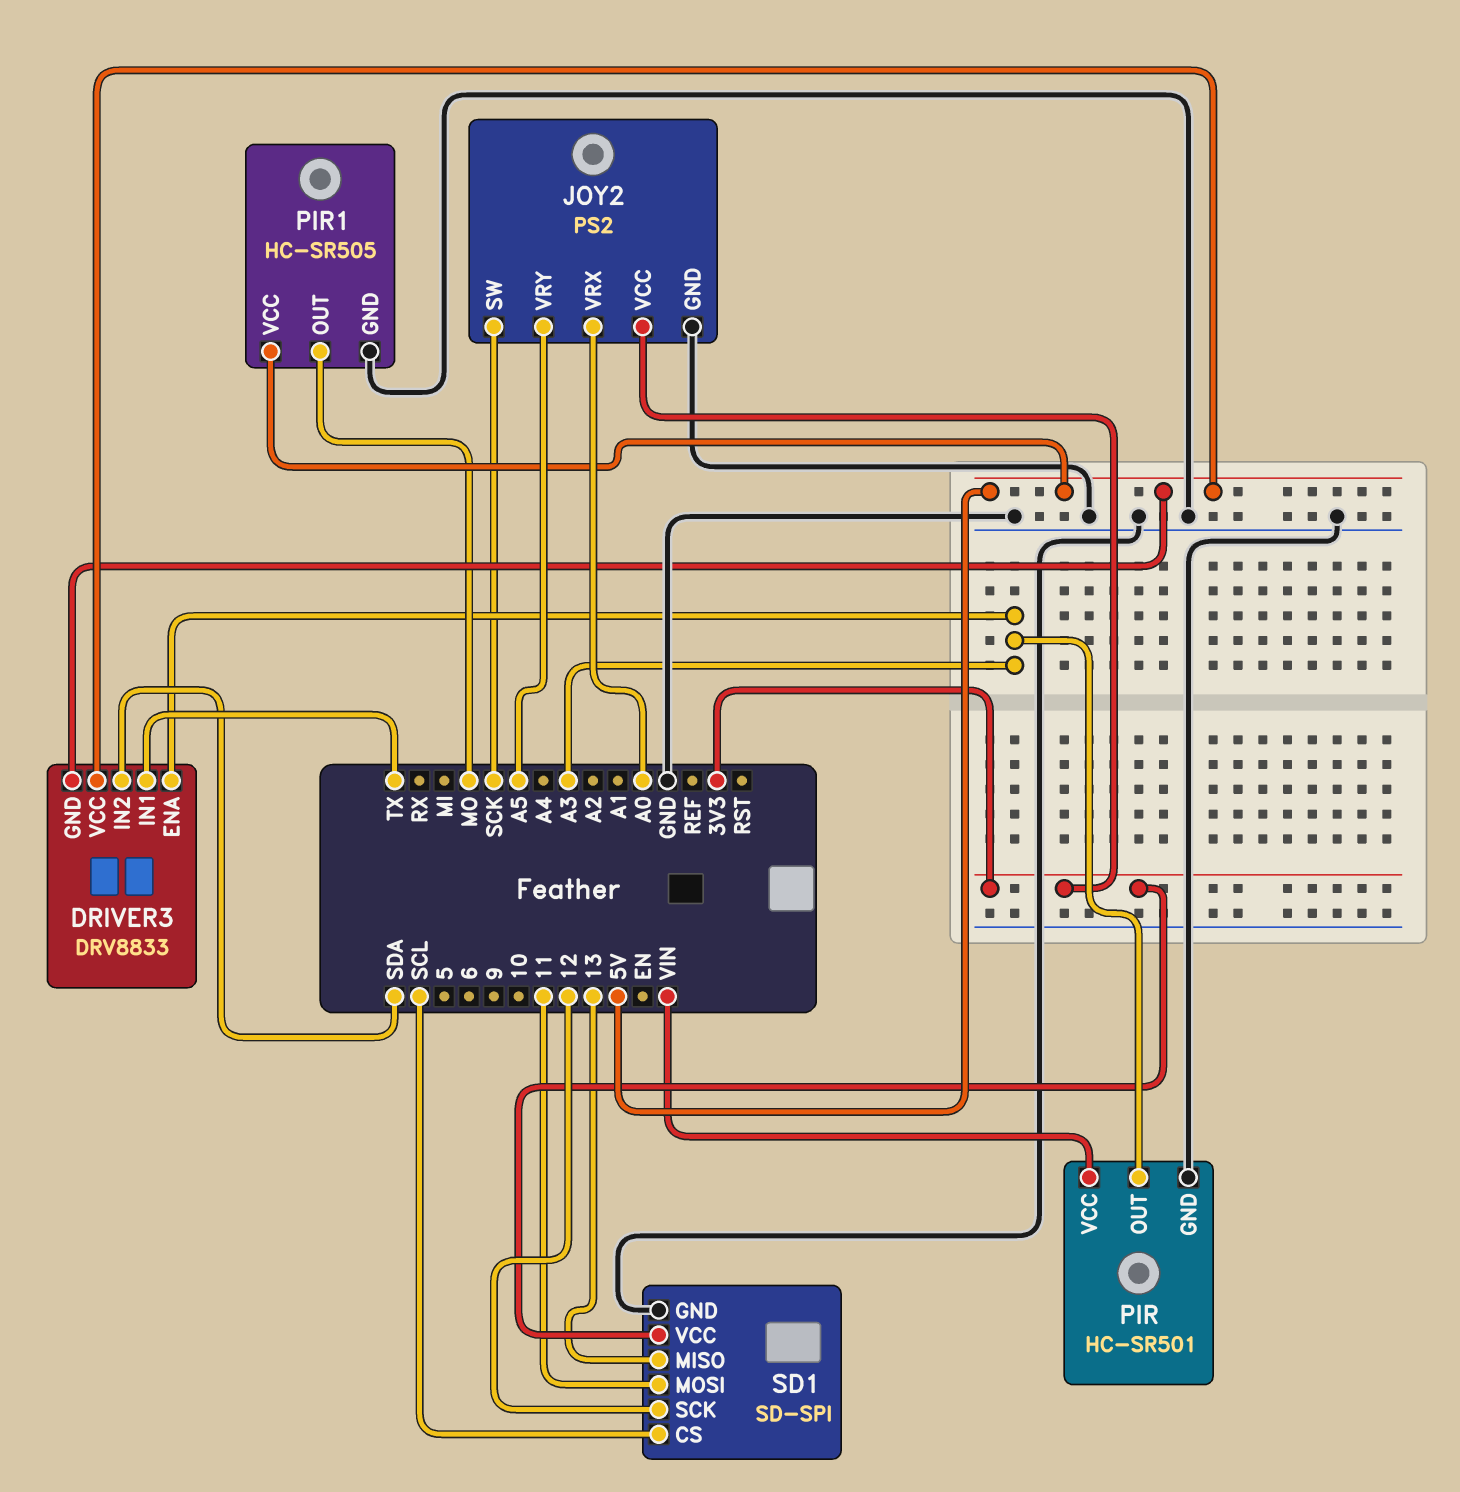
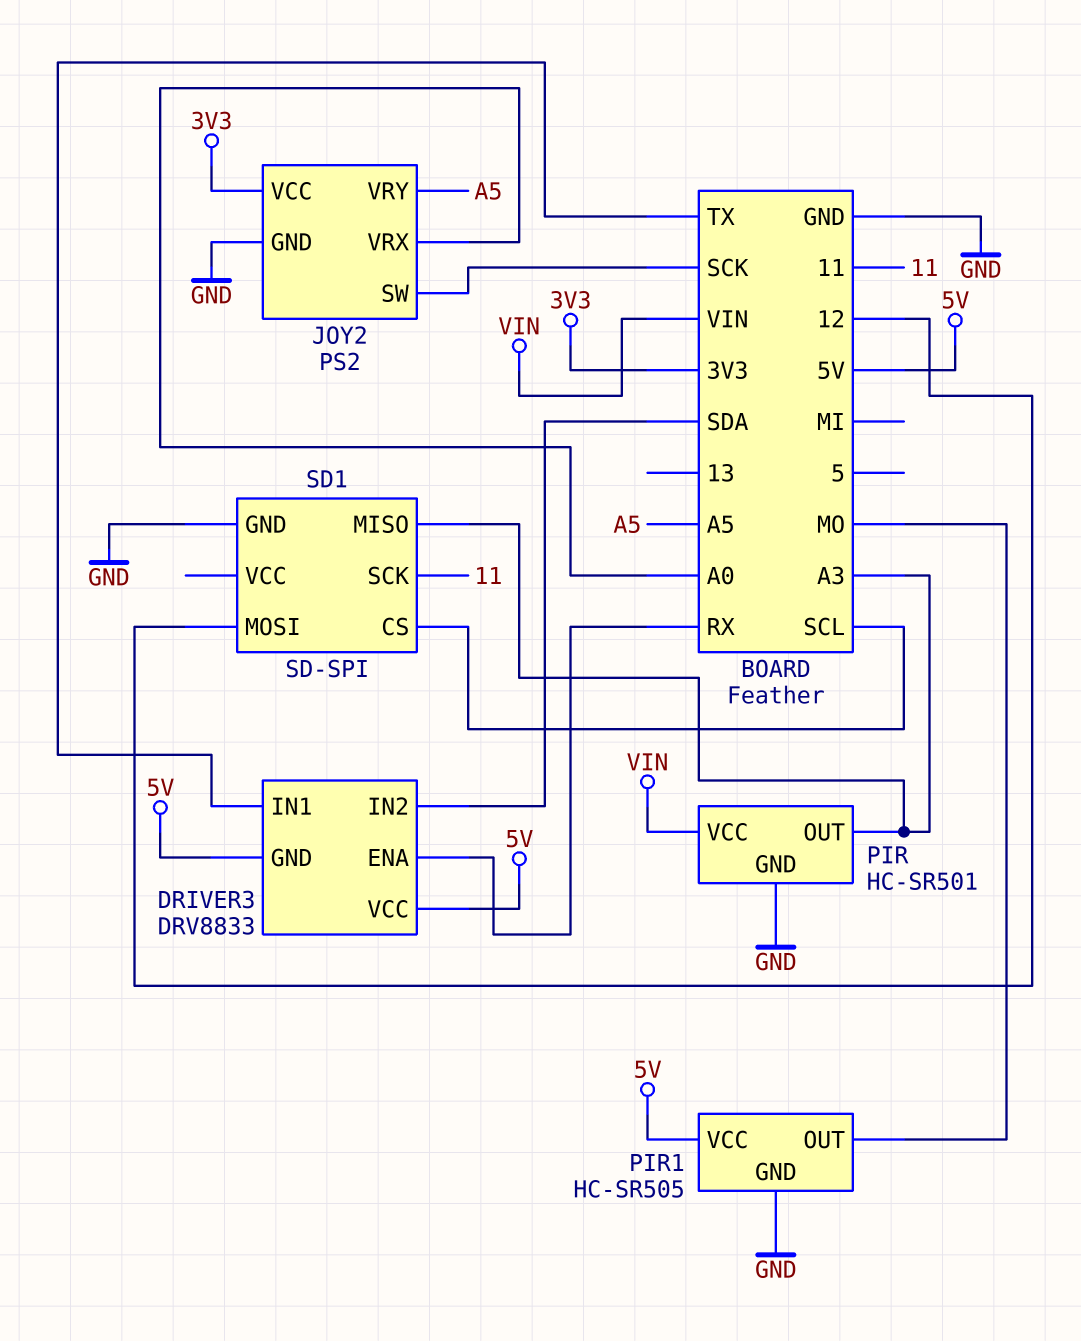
DRIVER3 pin ENA: A3 -> RX
SD1 pin MISO: 13 -> A3
SD1 pin MOSI: 11 -> 12
SD1 pin SCK: 12 -> 11
SD1 pin VCC: 3V3 -> none

